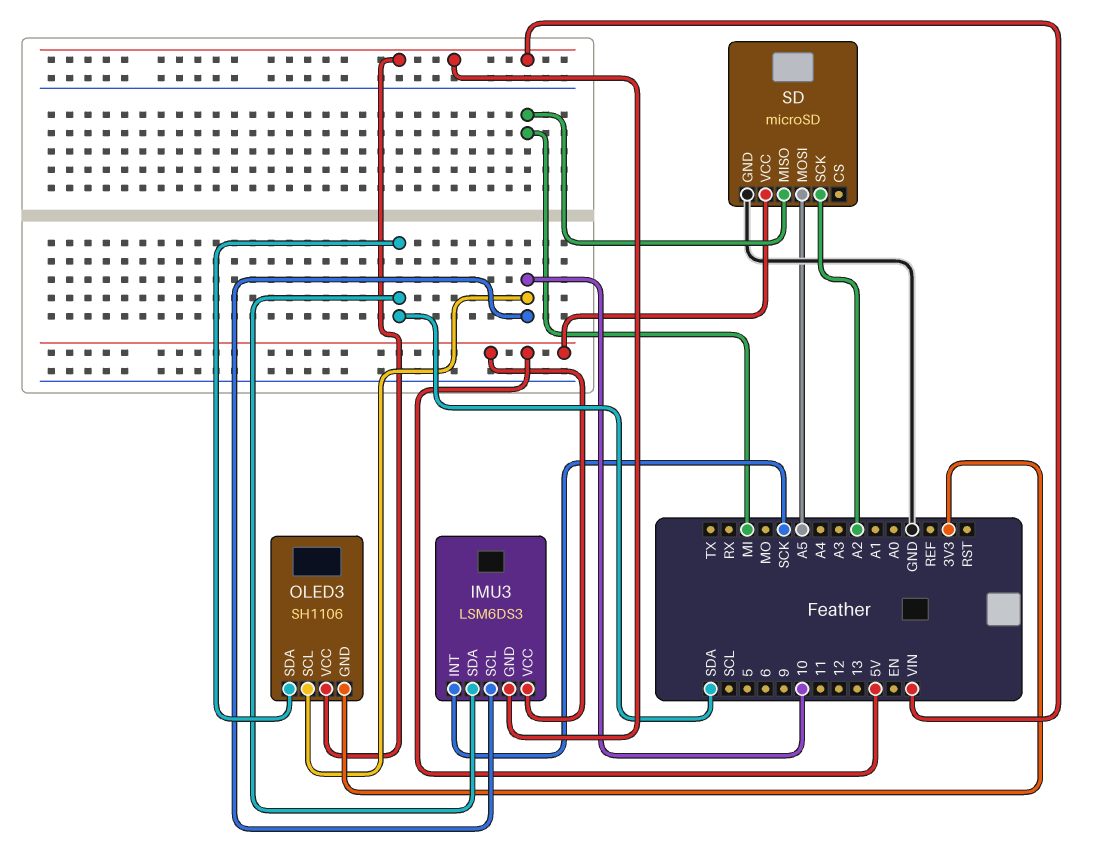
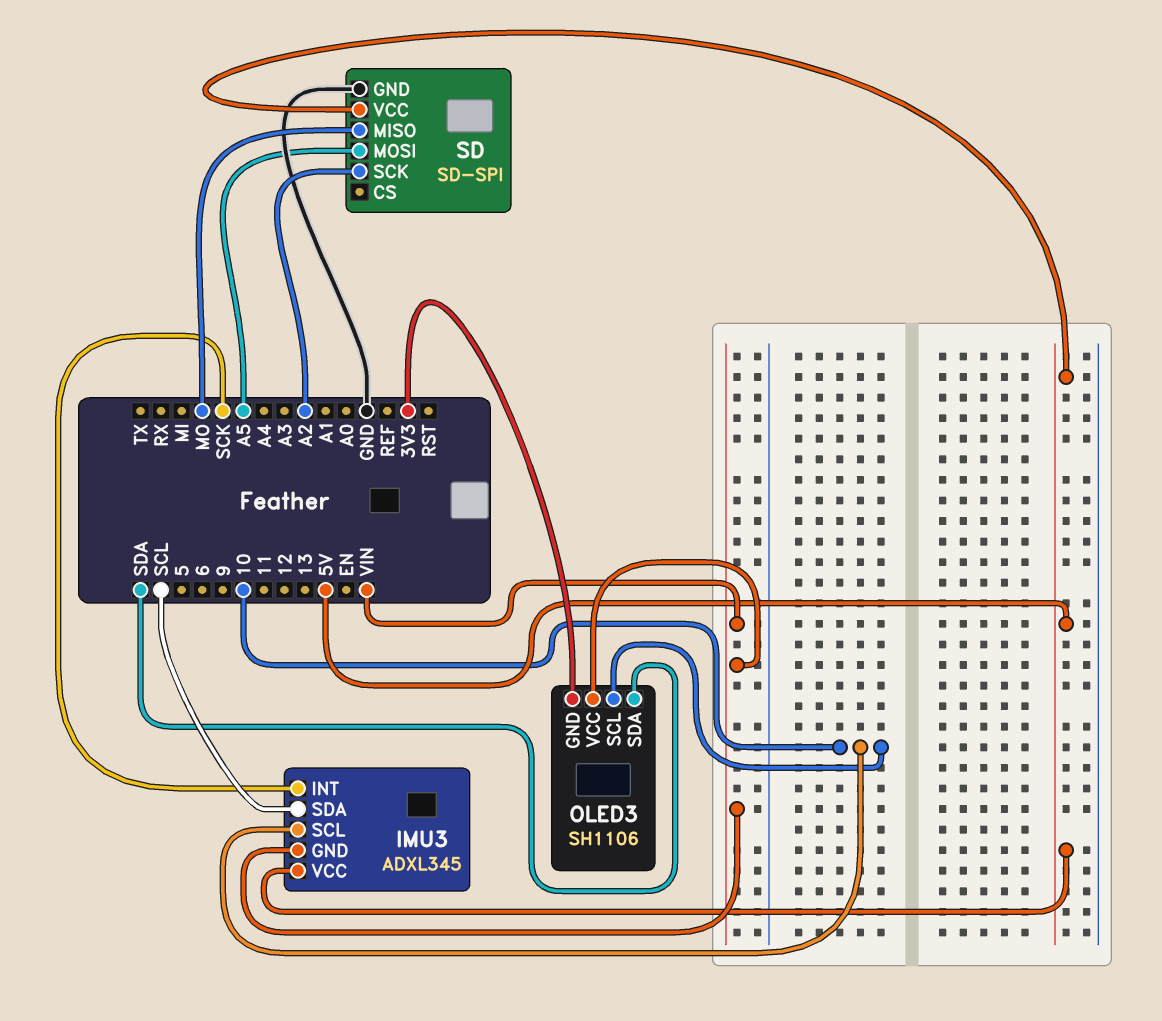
IMU3: LSM6DS3 -> ADXL345
IMU3 pin SDA: SDA -> SCL
SD: microSD -> SD-SPI
SD pin MISO: MI -> MO

